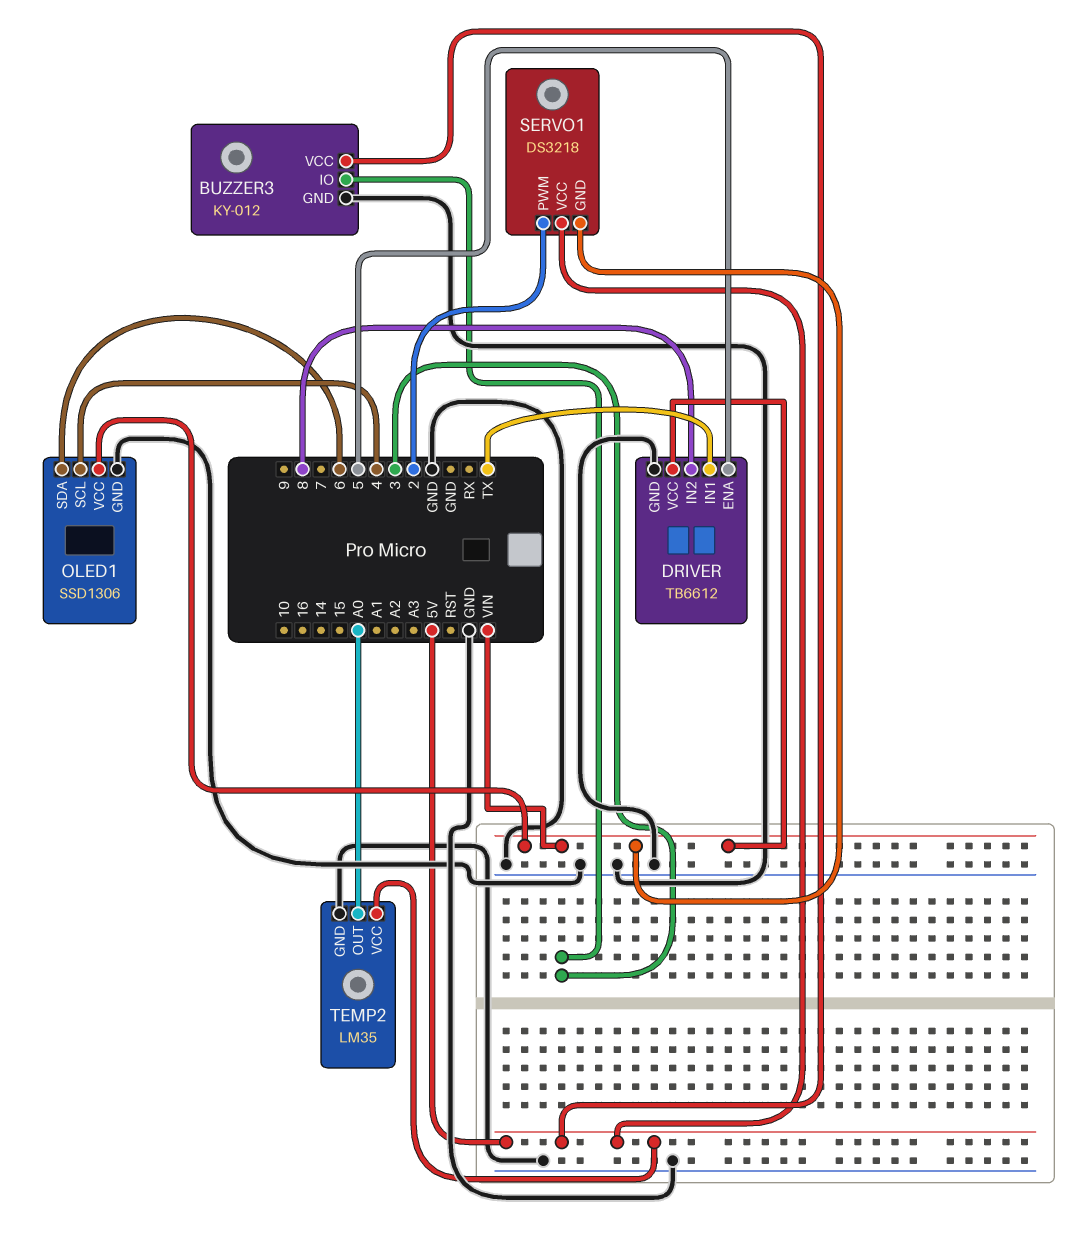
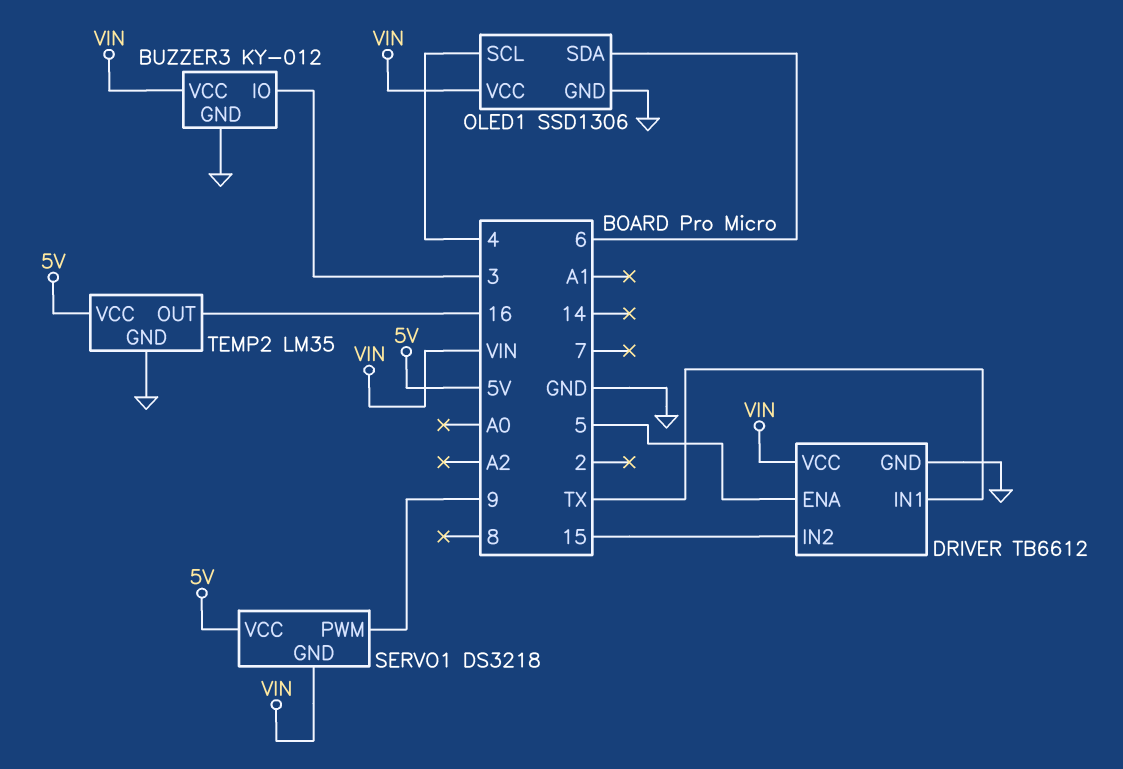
BUZZER3 pin VCC: 5V -> VIN
DRIVER pin IN2: 8 -> 15
SERVO1 pin PWM: 2 -> 9
TEMP2 pin OUT: A0 -> 16

